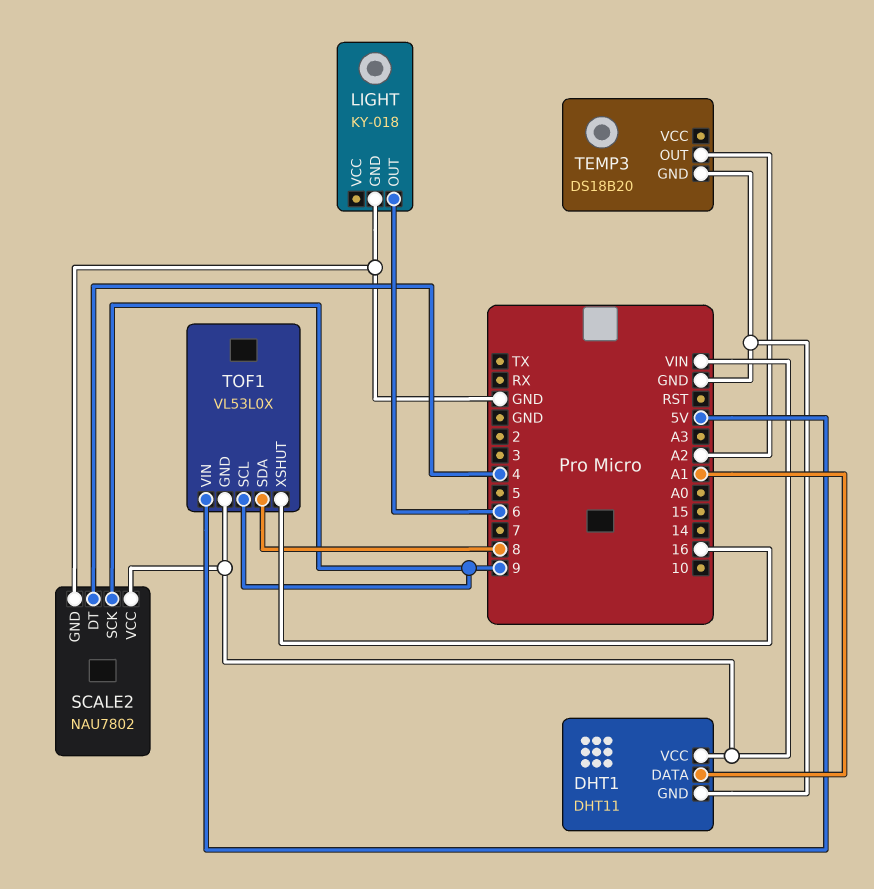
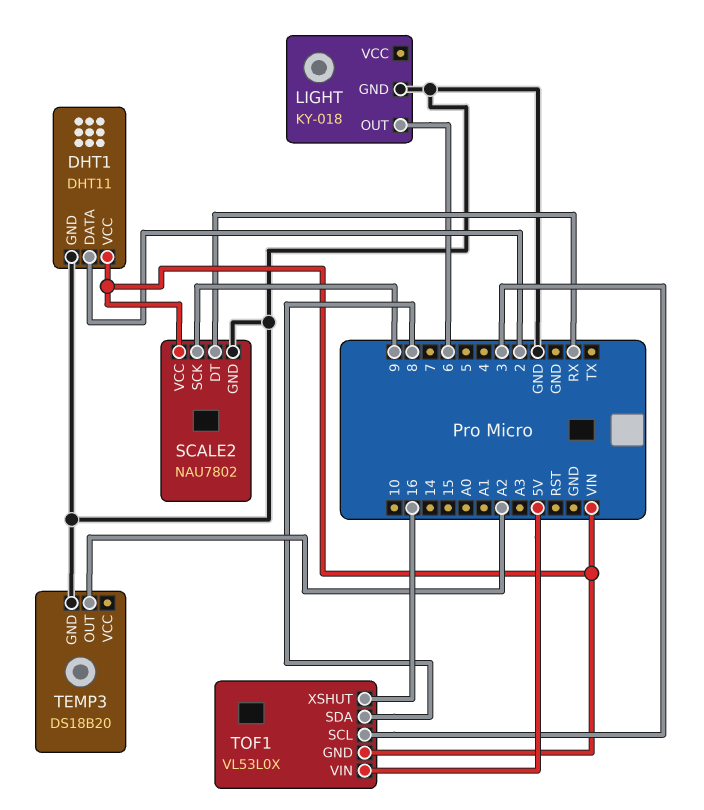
DHT1 pin DATA: A1 -> 2
SCALE2 pin DT: 4 -> RX
TOF1 pin SCL: 9 -> 3

